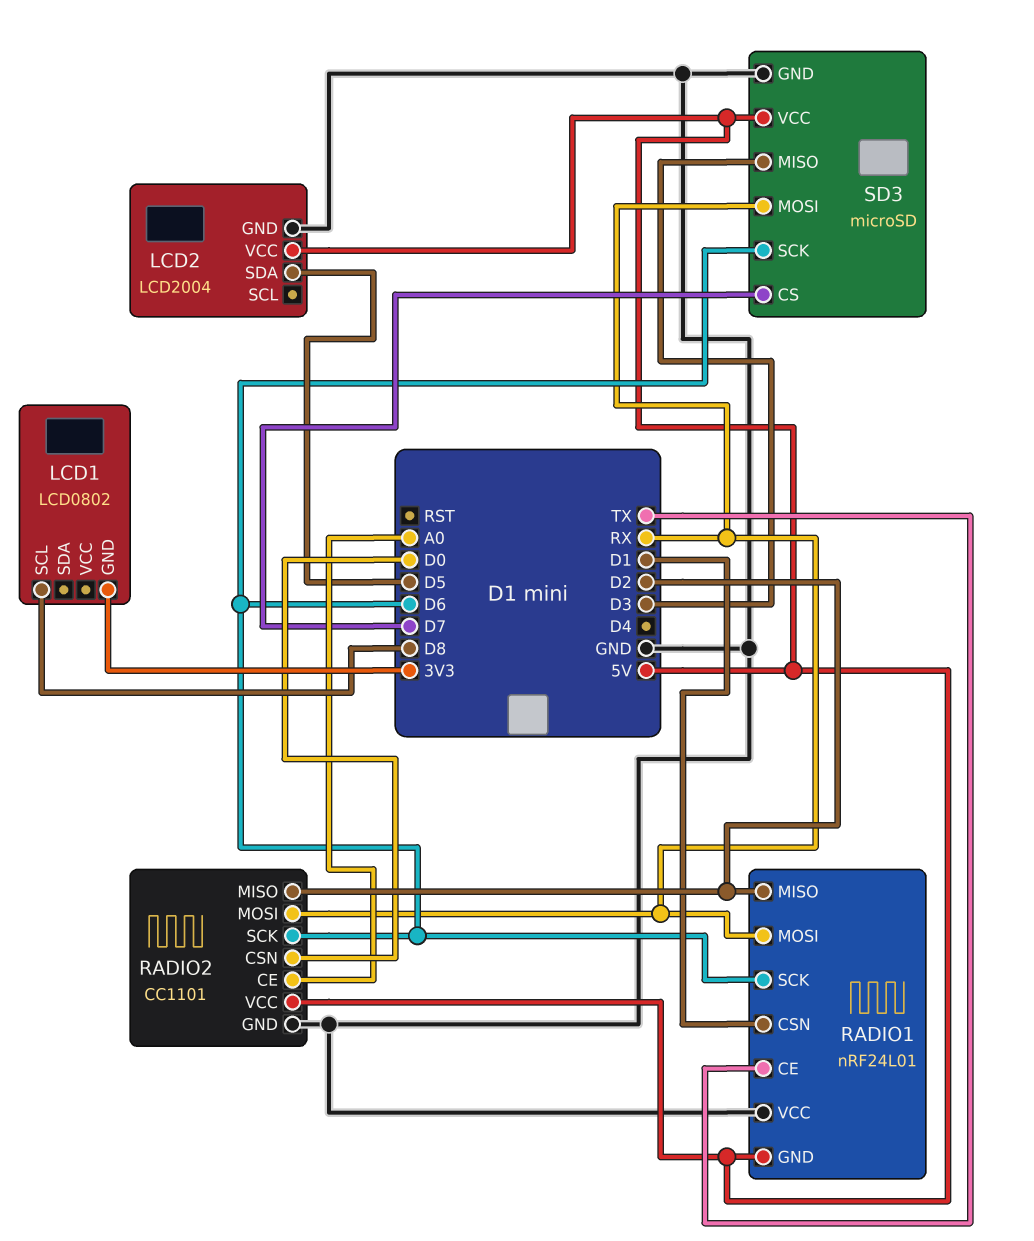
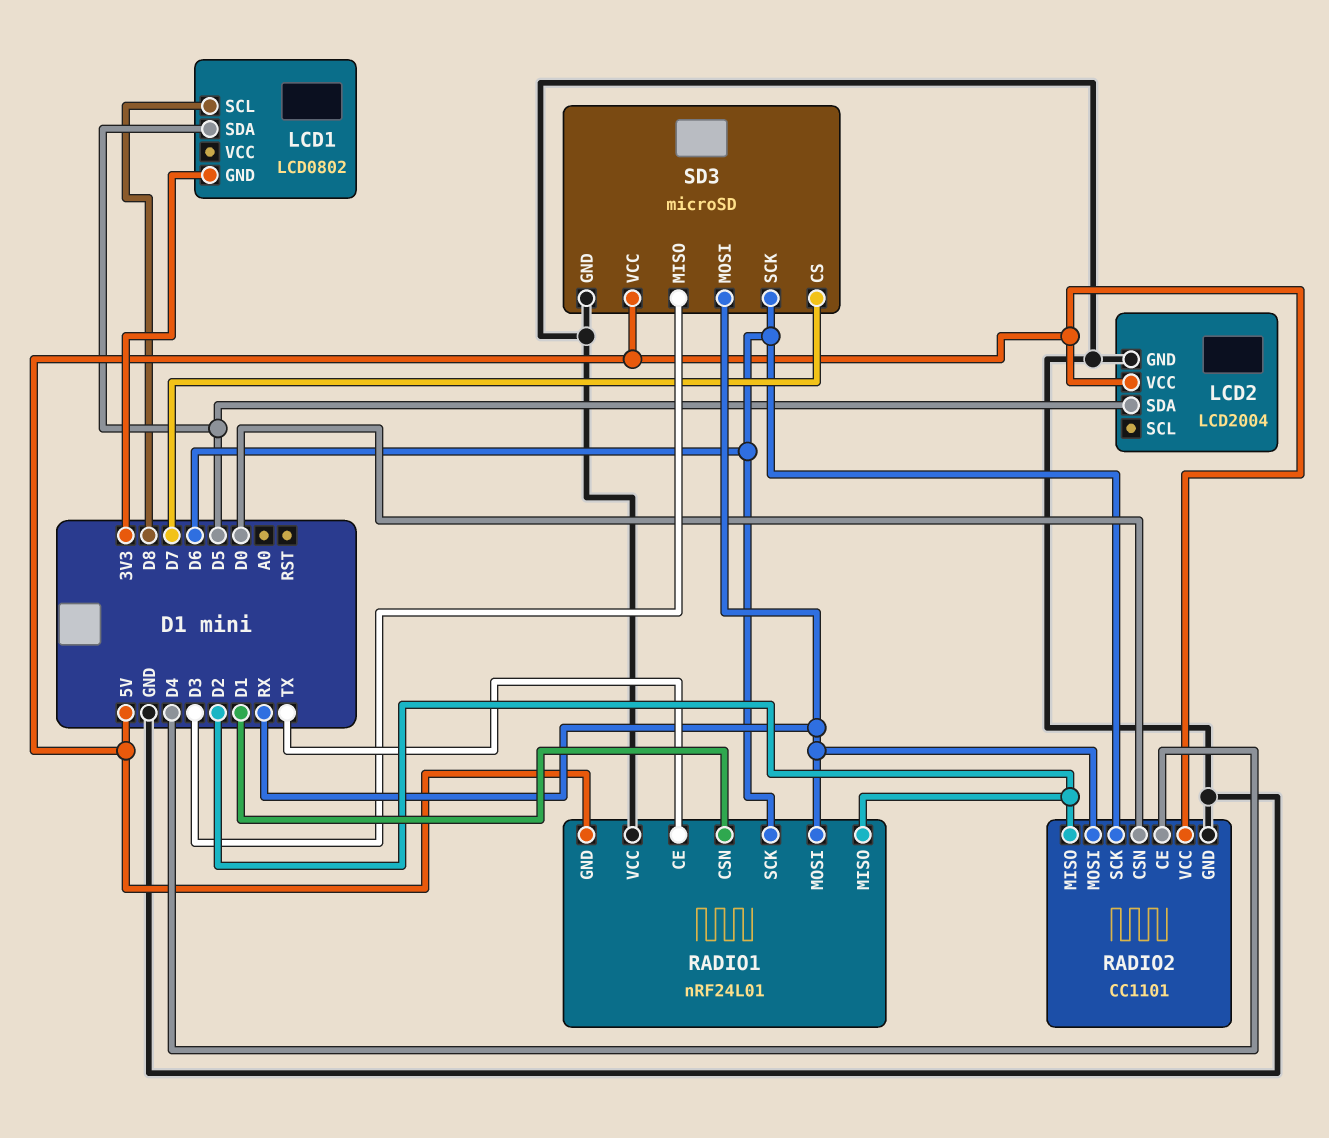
LCD1 pin SDA: none -> D5
RADIO2 pin CE: A0 -> D4

